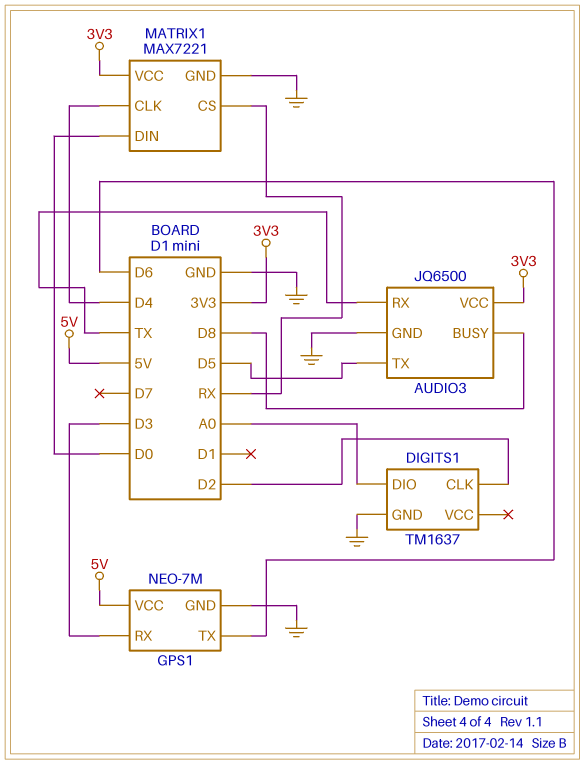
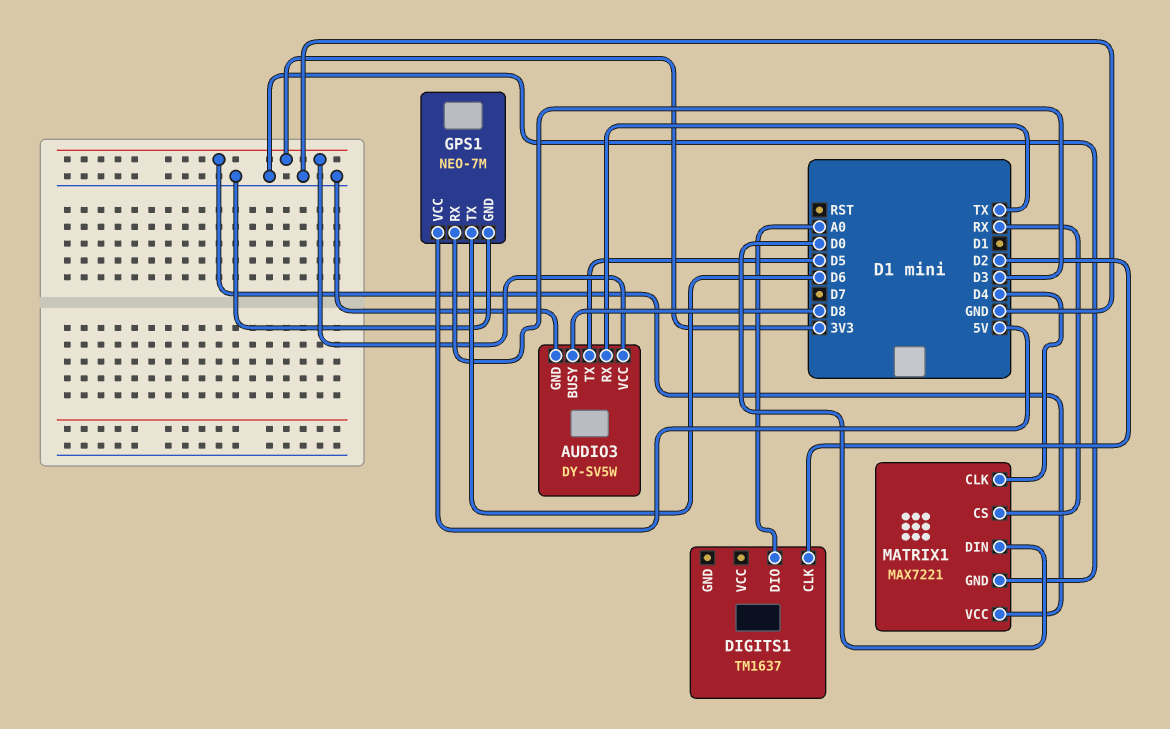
AUDIO3: JQ6500 -> DY-SV5W
DIGITS1 pin GND: GND -> none

